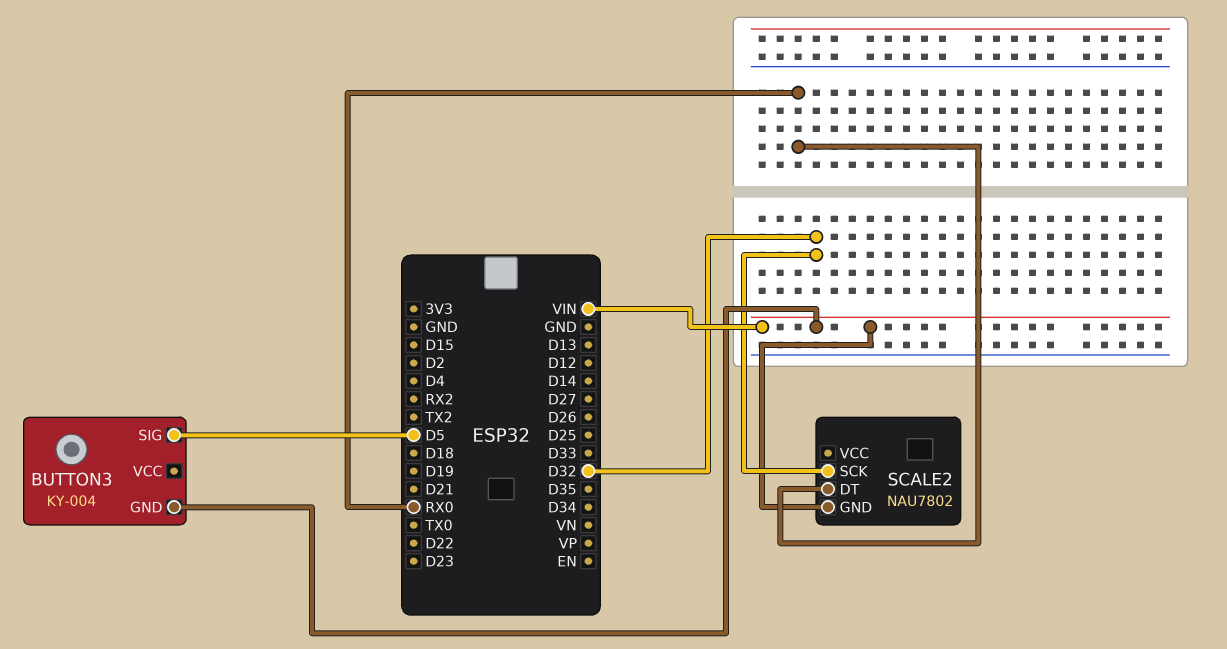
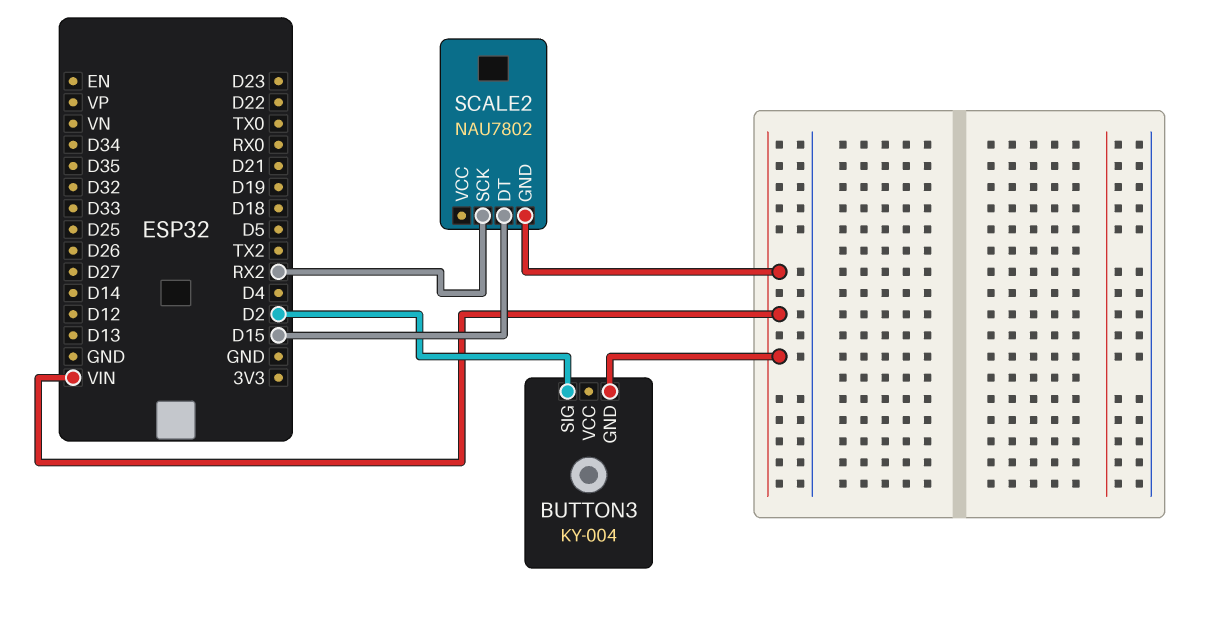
BUTTON3 pin SIG: D5 -> D2
SCALE2 pin DT: RX0 -> D15
SCALE2 pin SCK: D32 -> RX2

